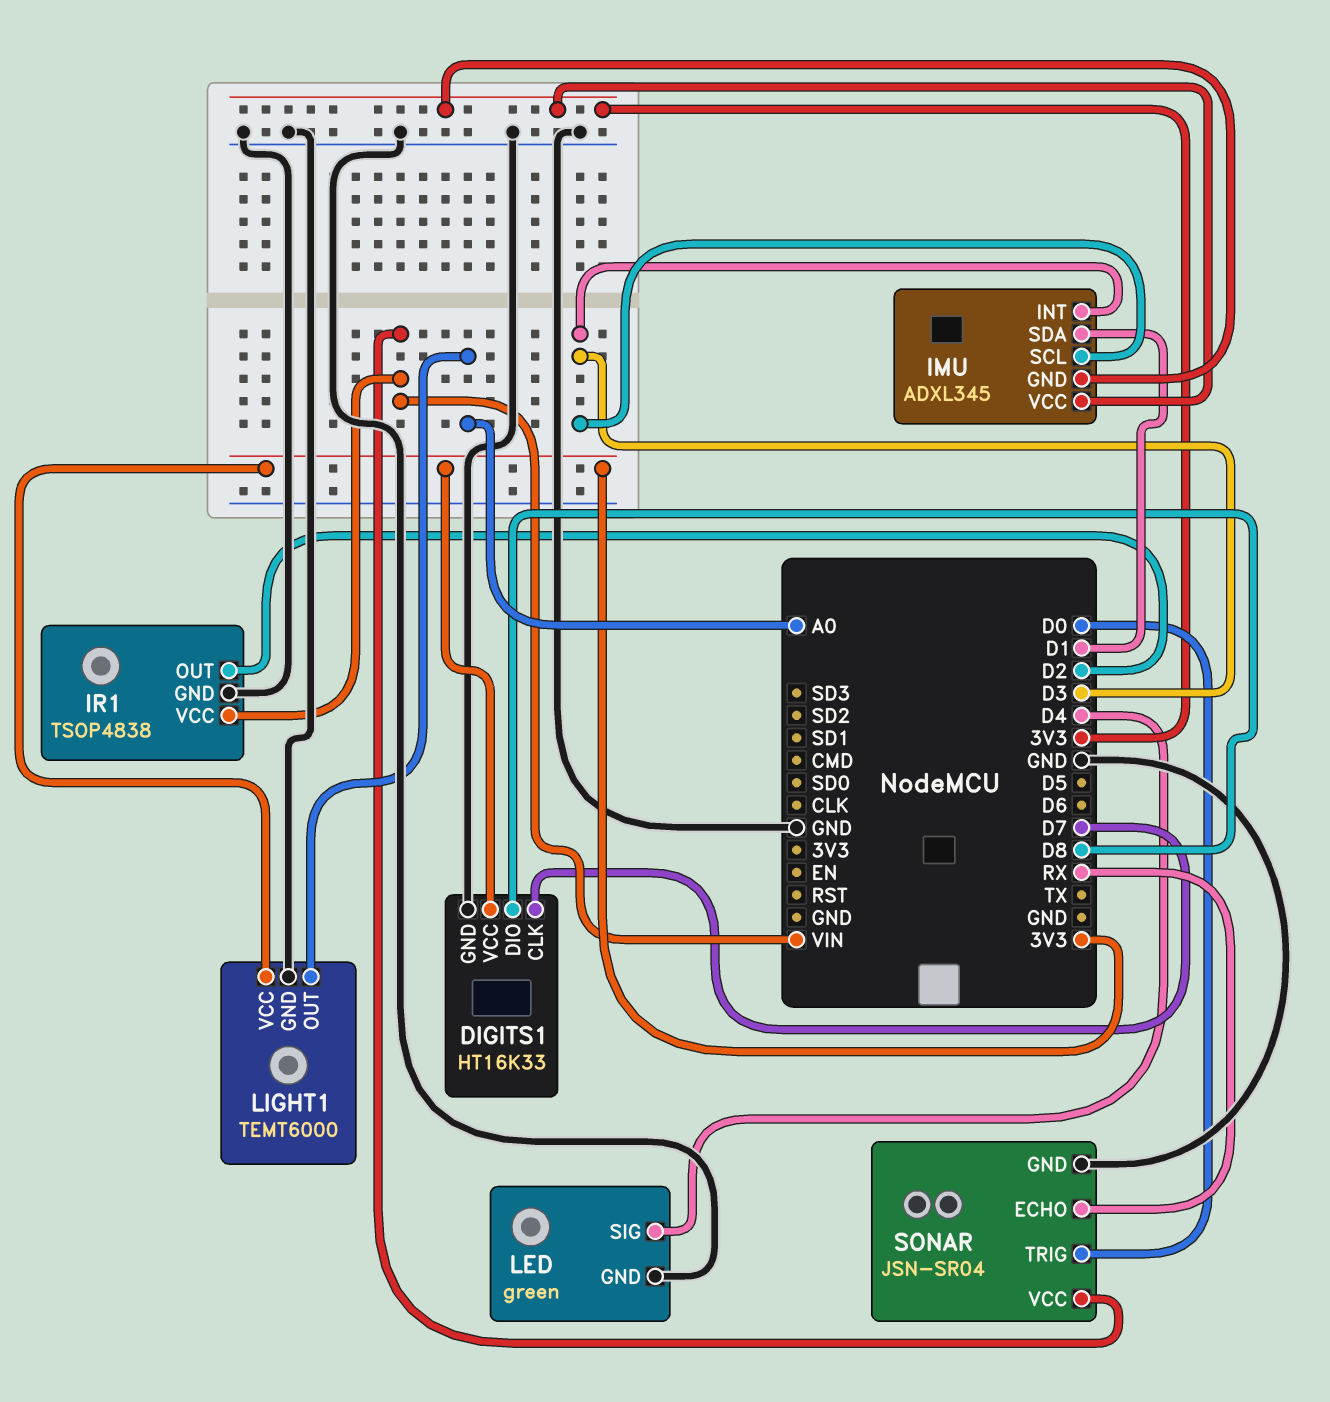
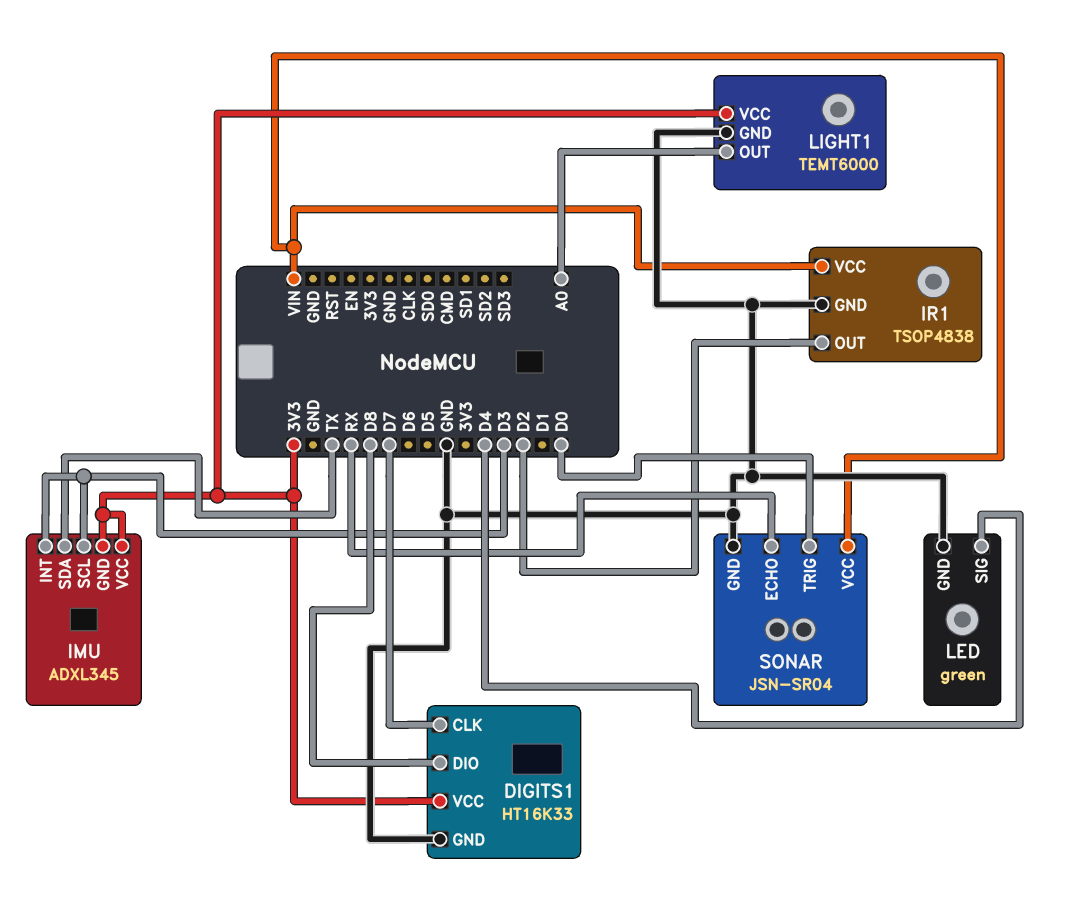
IMU pin SDA: D1 -> TX

